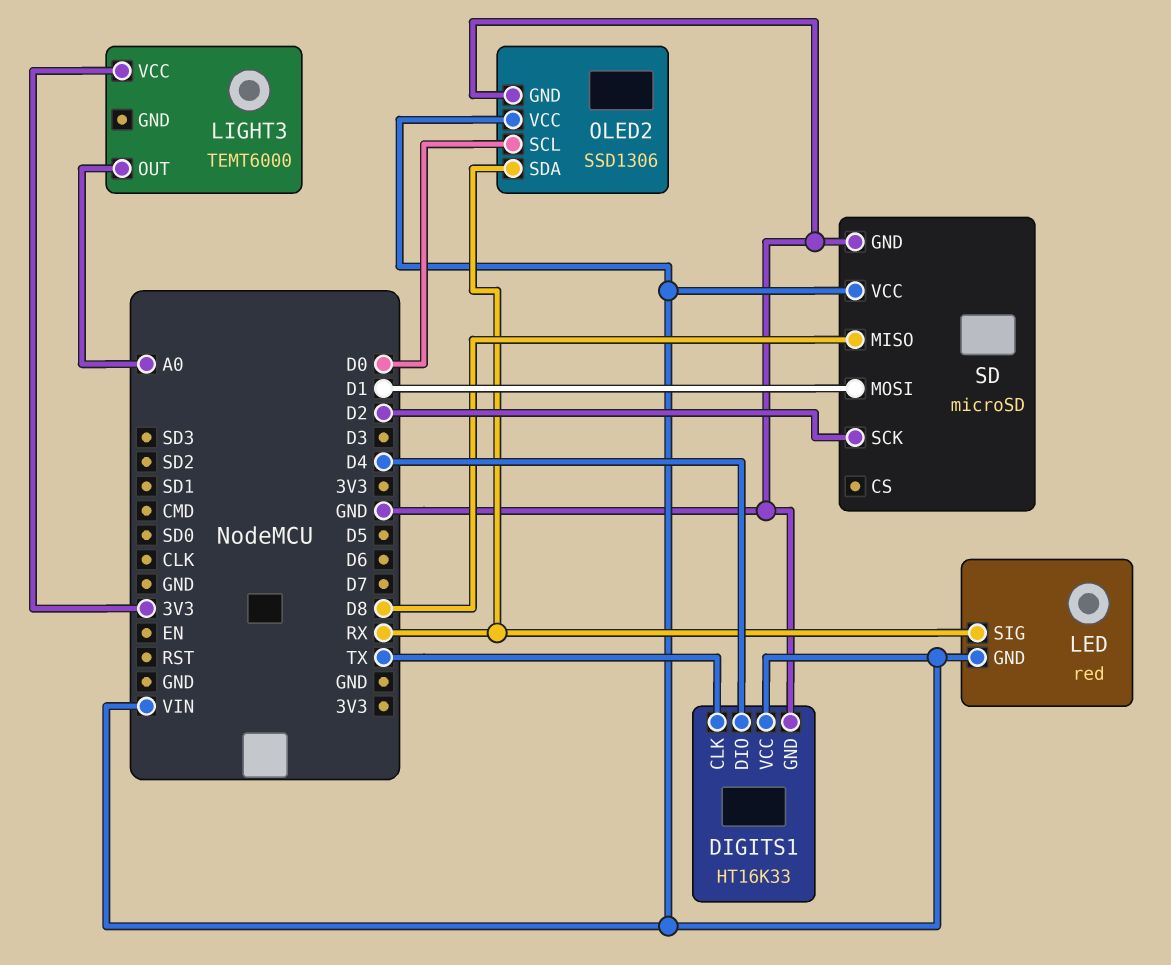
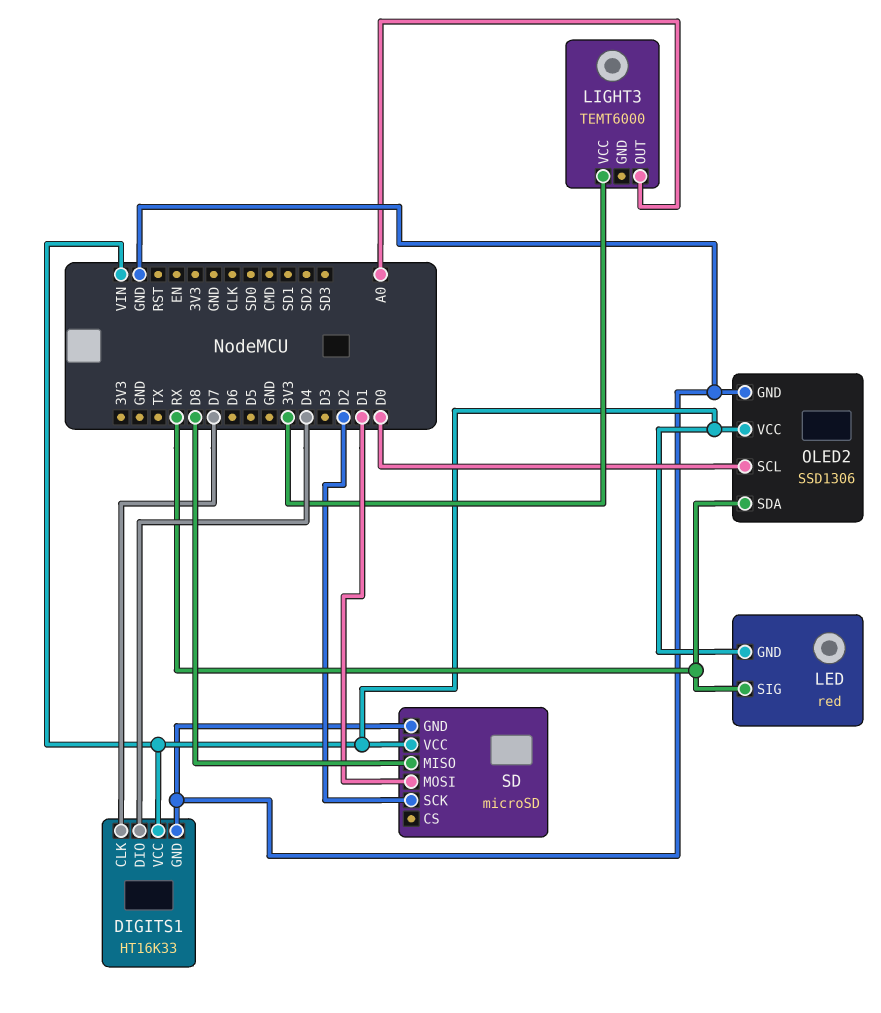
DIGITS1 pin CLK: TX -> D7

